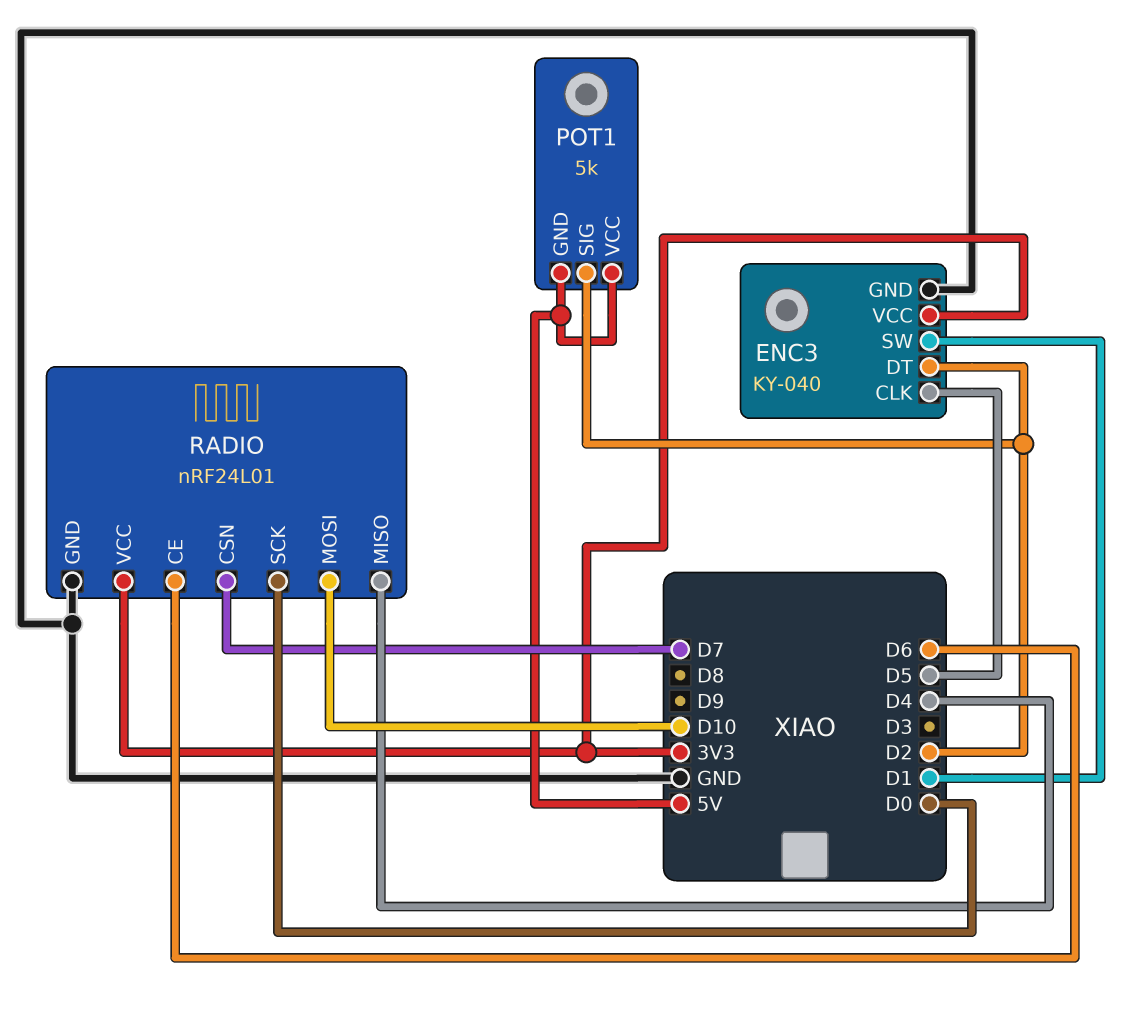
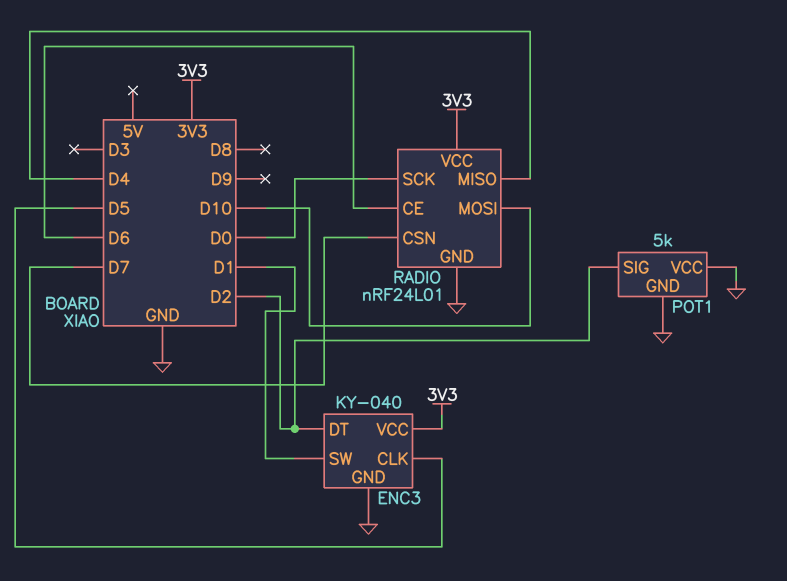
POT1 pin GND: 5V -> GND
POT1 pin VCC: 5V -> GND

